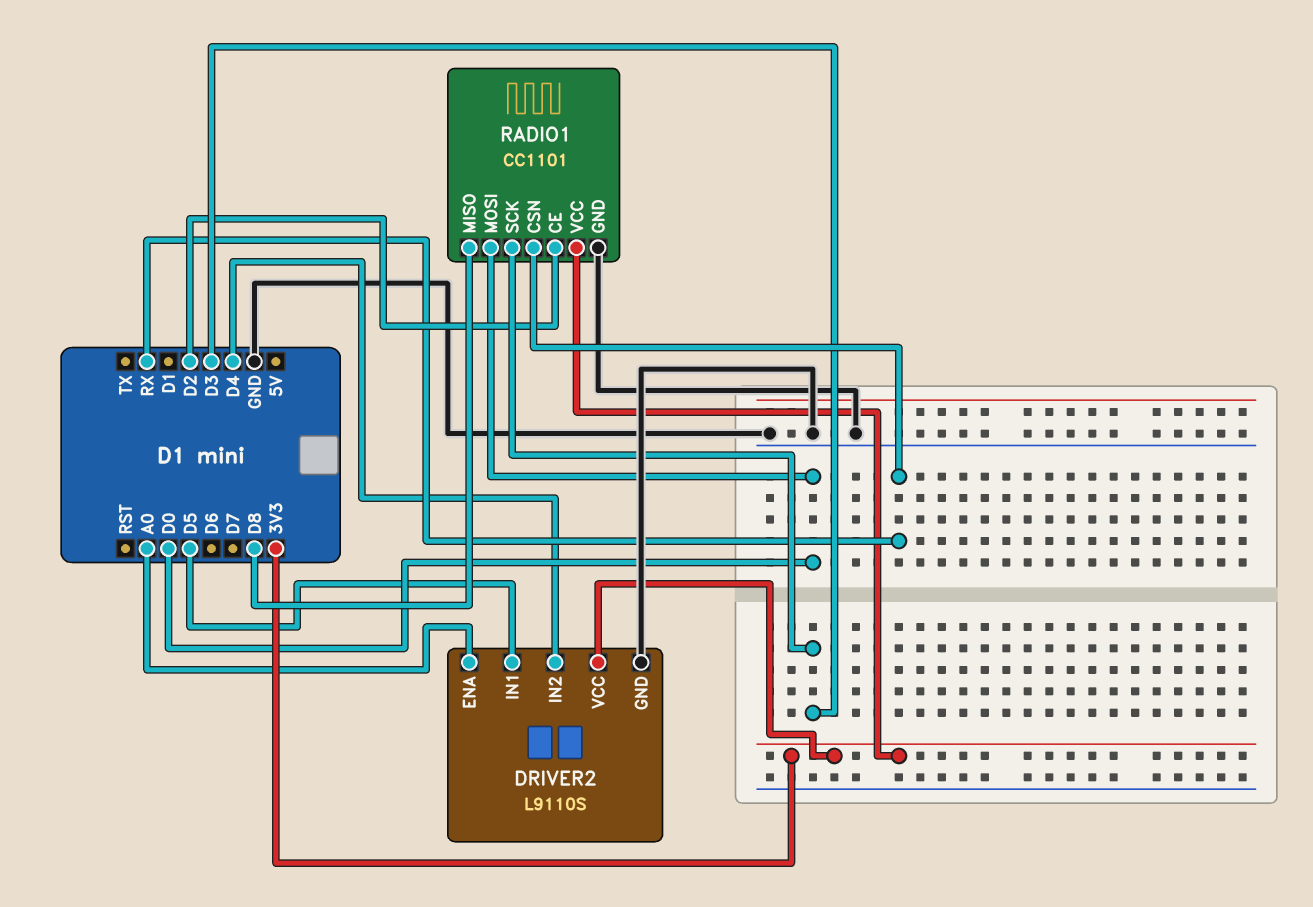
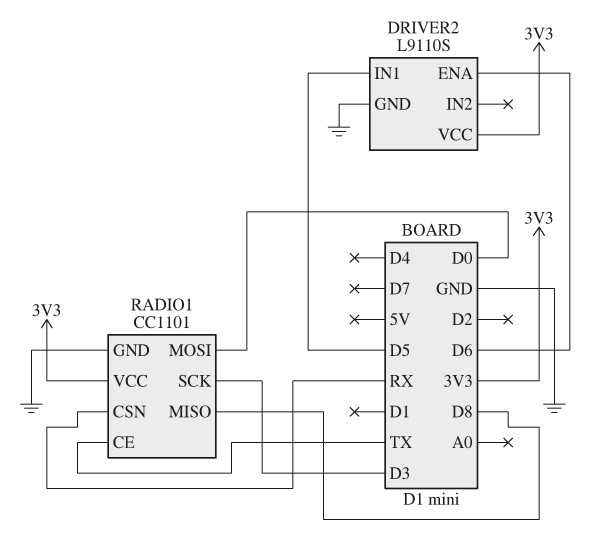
DRIVER2 pin ENA: A0 -> D6
DRIVER2 pin IN2: D4 -> none
RADIO1 pin CE: D2 -> TX

